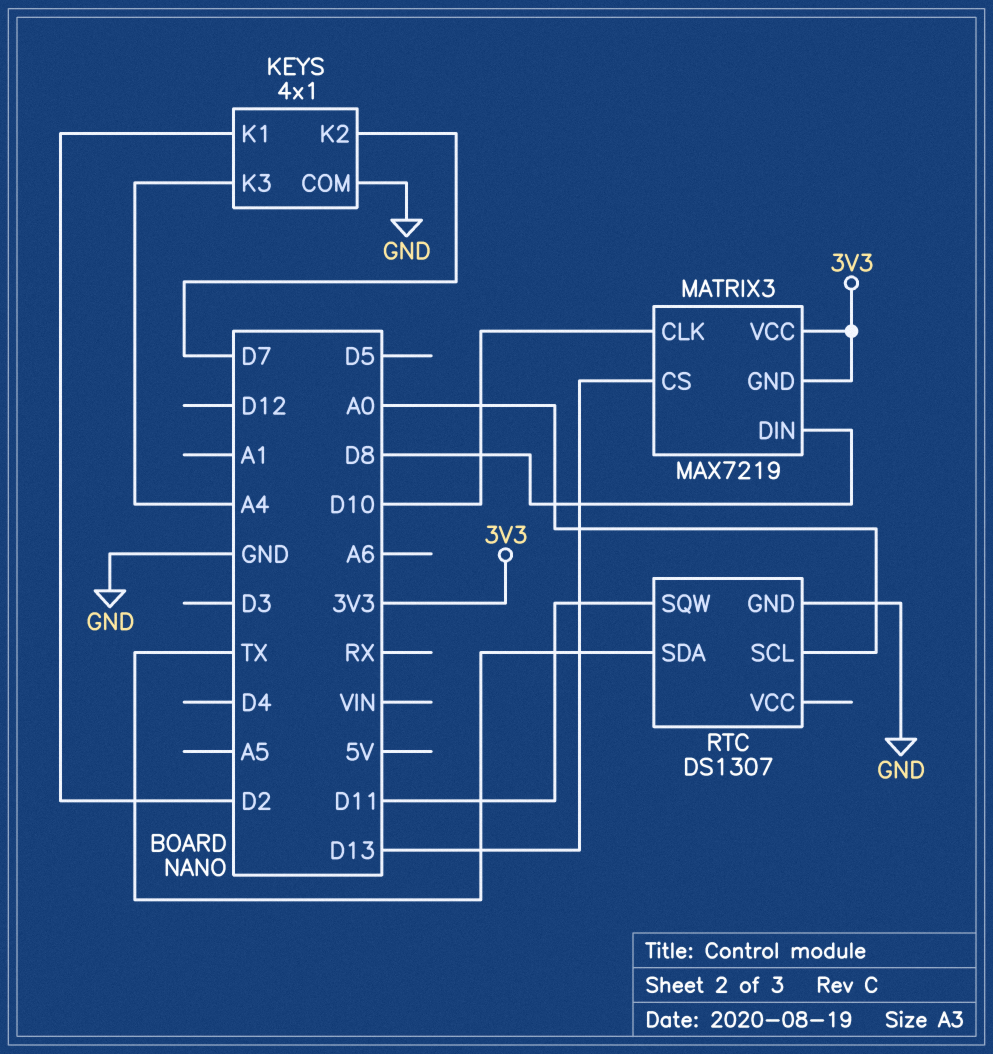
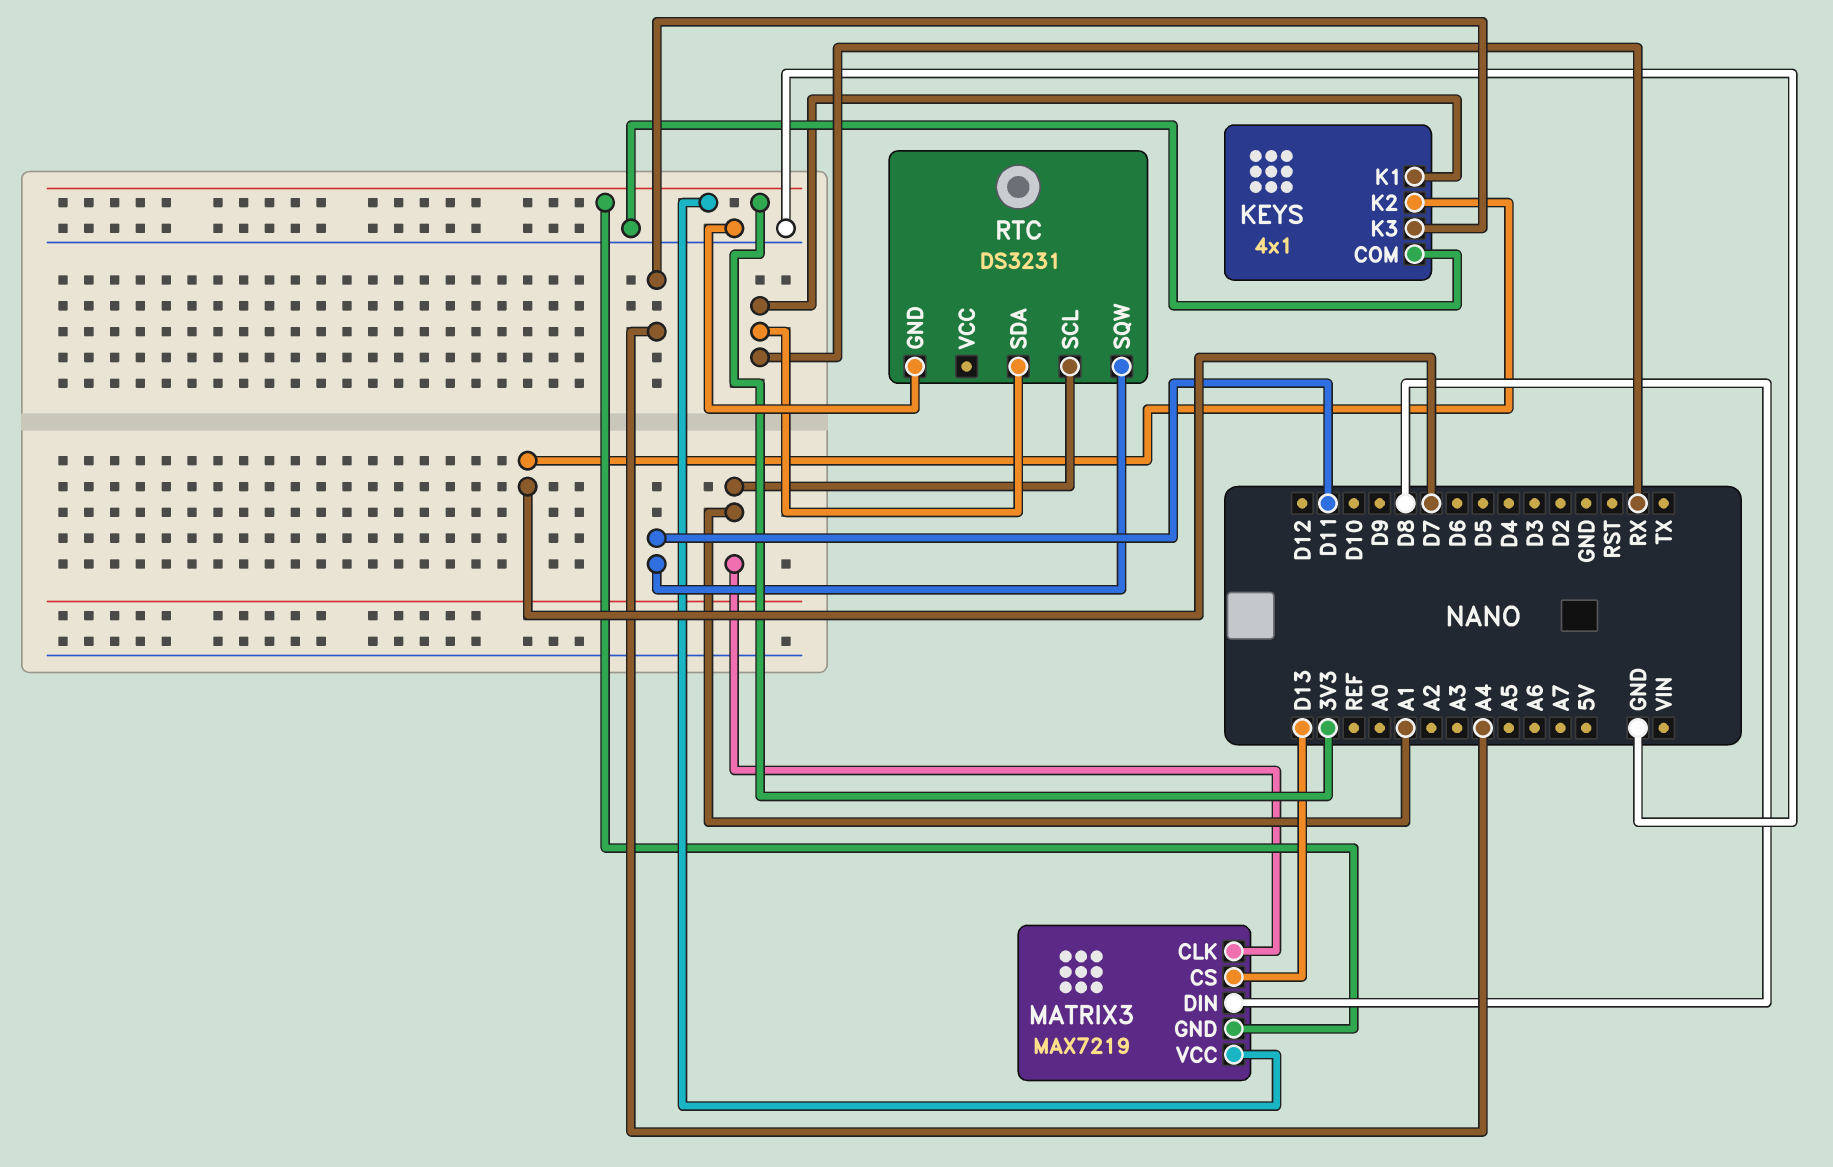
KEYS pin K1: D2 -> RX
MATRIX3 pin CLK: D10 -> A1
RTC: DS1307 -> DS3231
RTC pin SCL: A0 -> A1
RTC pin SDA: TX -> RX

